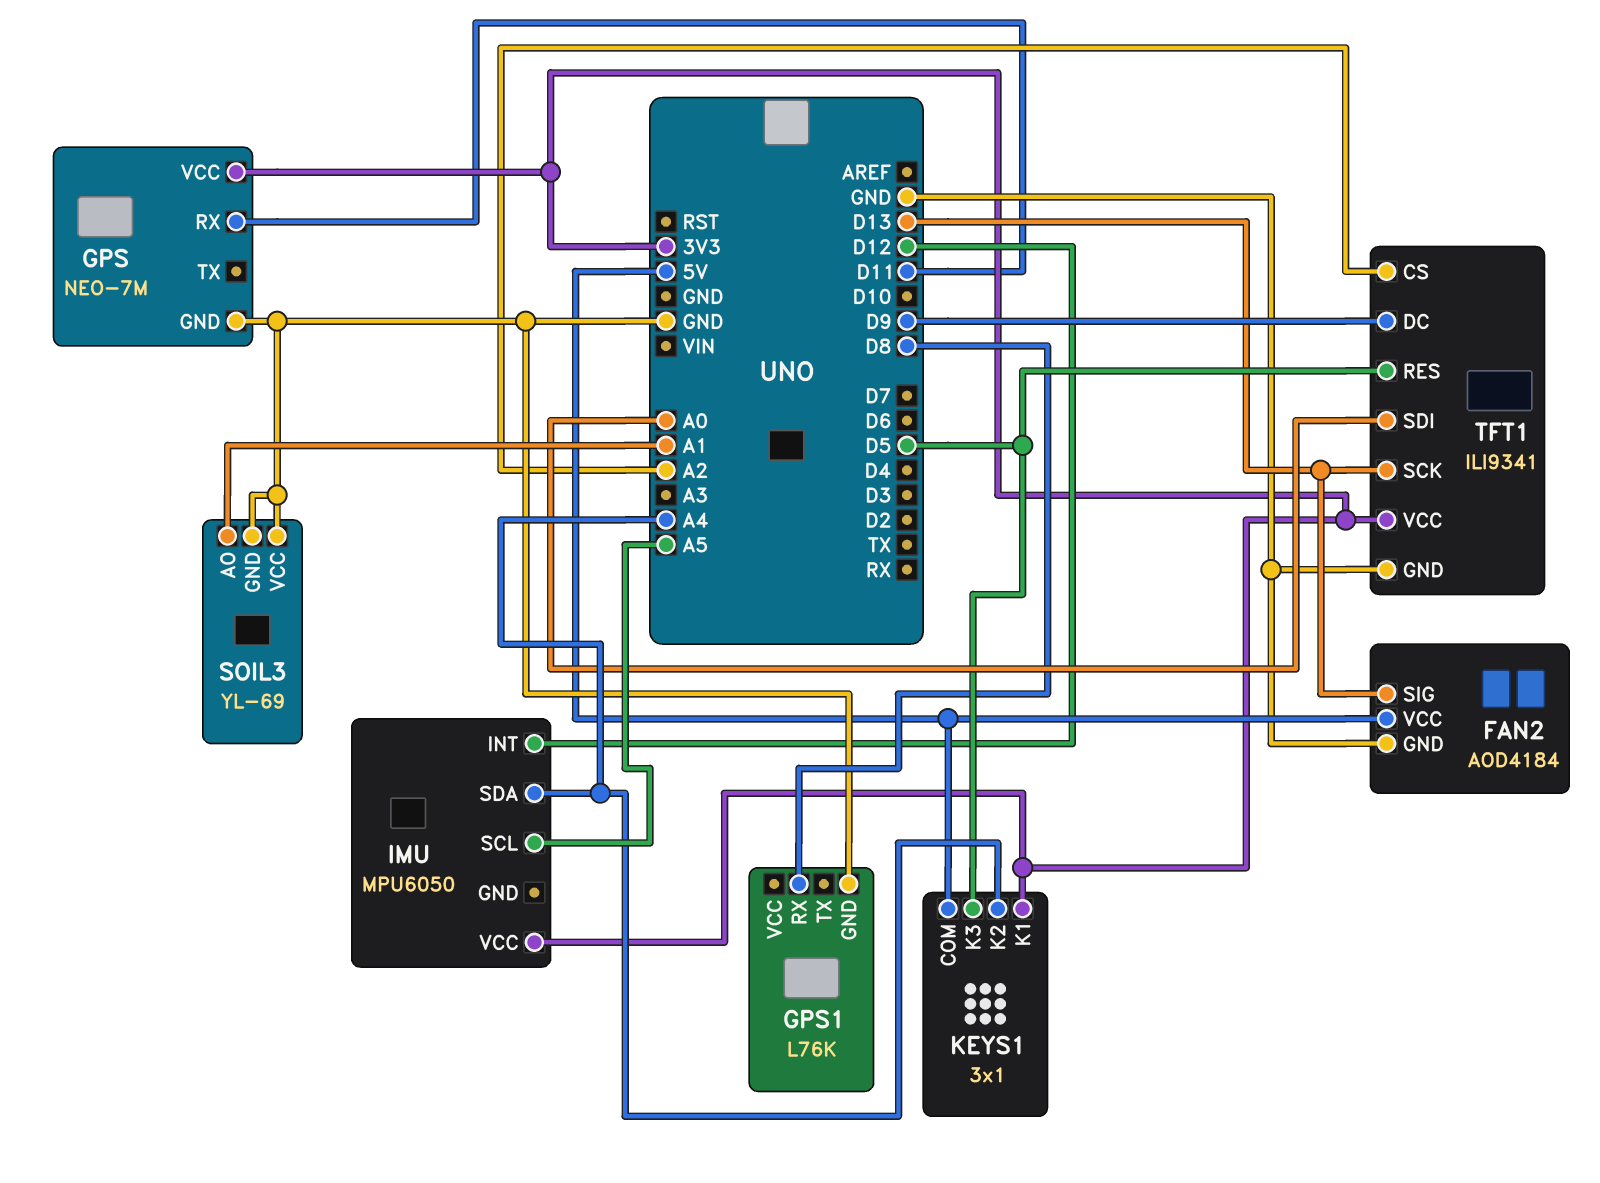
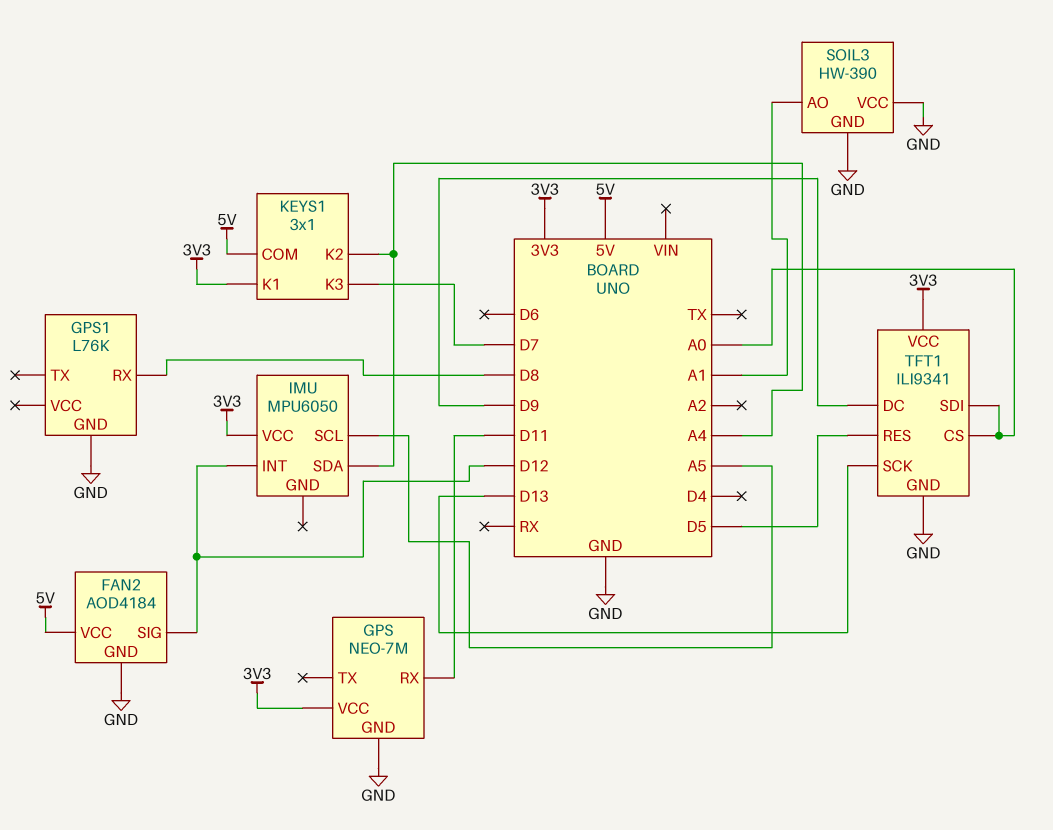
FAN2 pin SIG: D13 -> D12
KEYS1 pin K3: D5 -> D7
SOIL3: YL-69 -> HW-390
TFT1 pin CS: A2 -> A0

